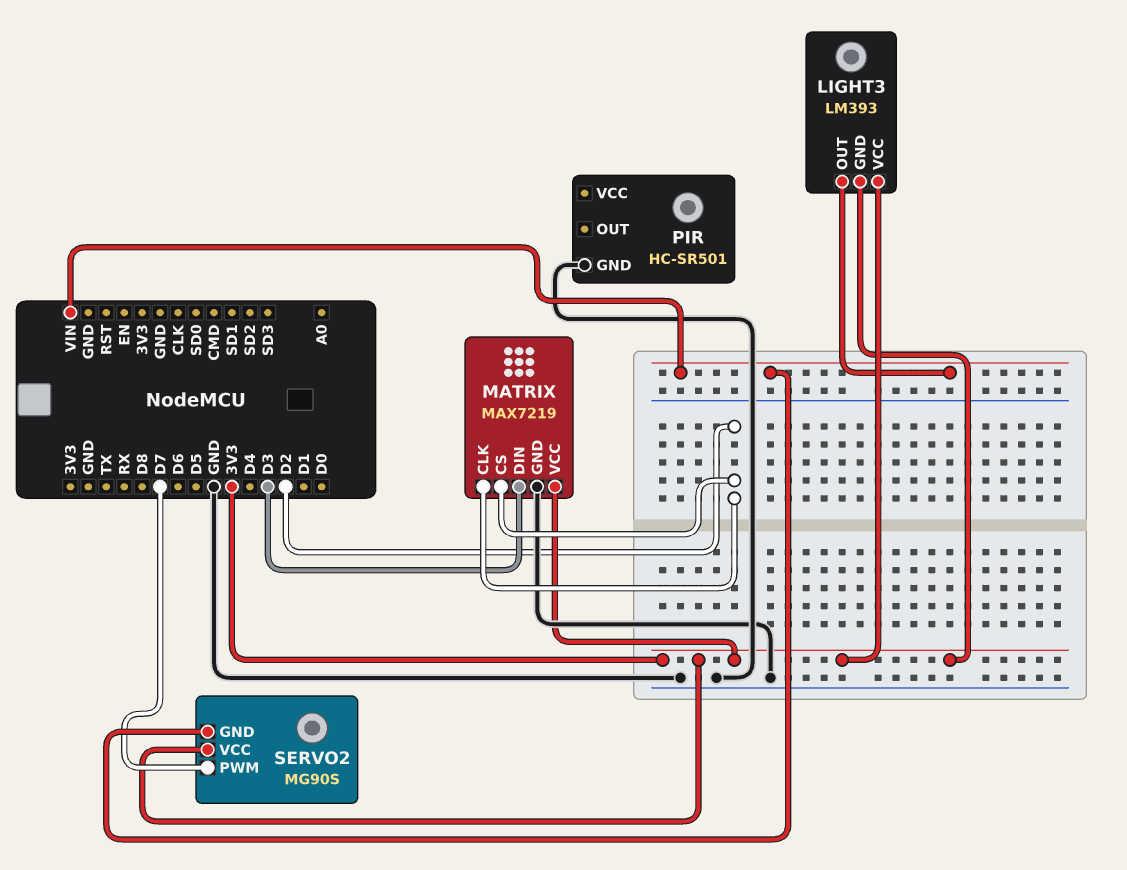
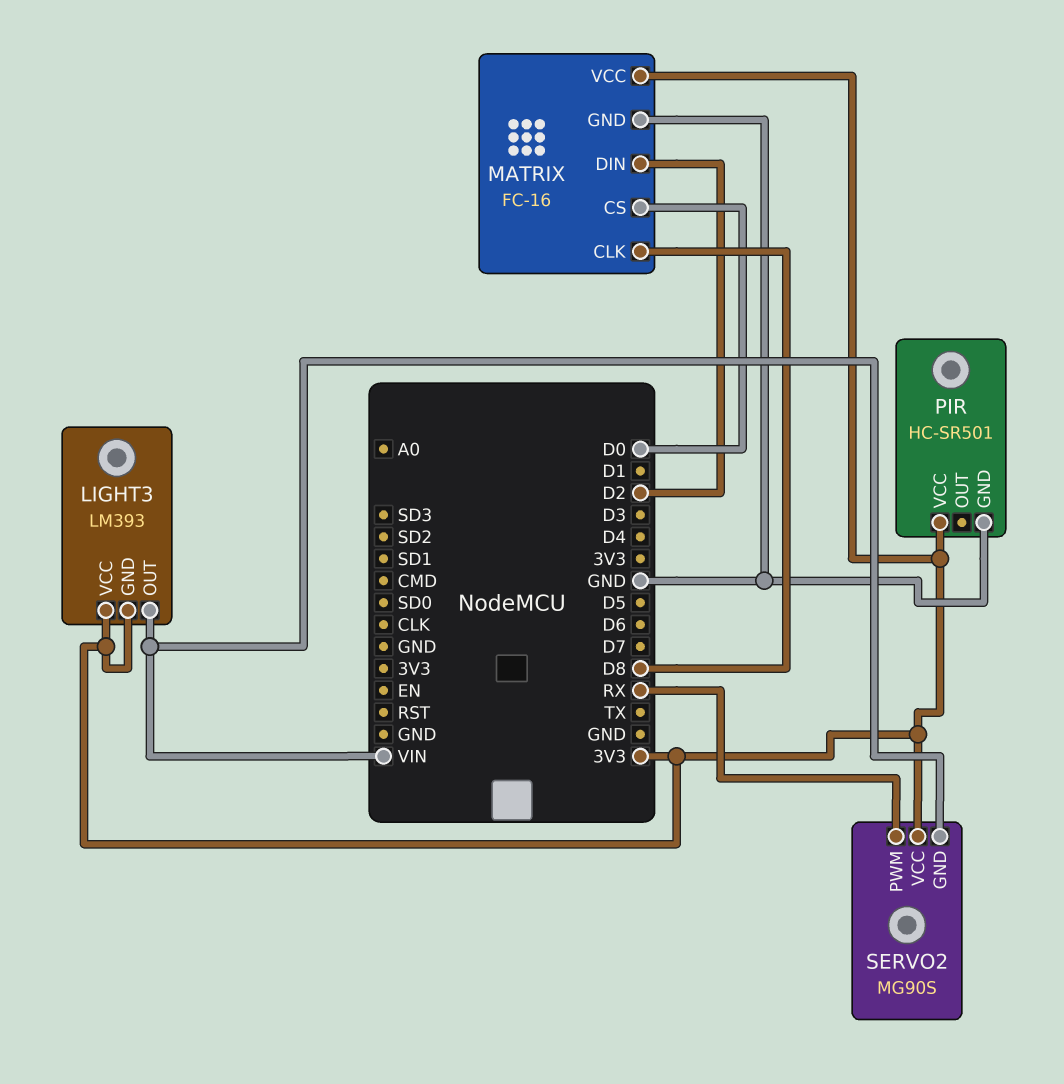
MATRIX: MAX7219 -> FC-16
MATRIX pin CLK: D2 -> D8
MATRIX pin CS: D2 -> D0
MATRIX pin DIN: D3 -> D2
PIR pin VCC: none -> 3V3
SERVO2 pin PWM: D7 -> RX

